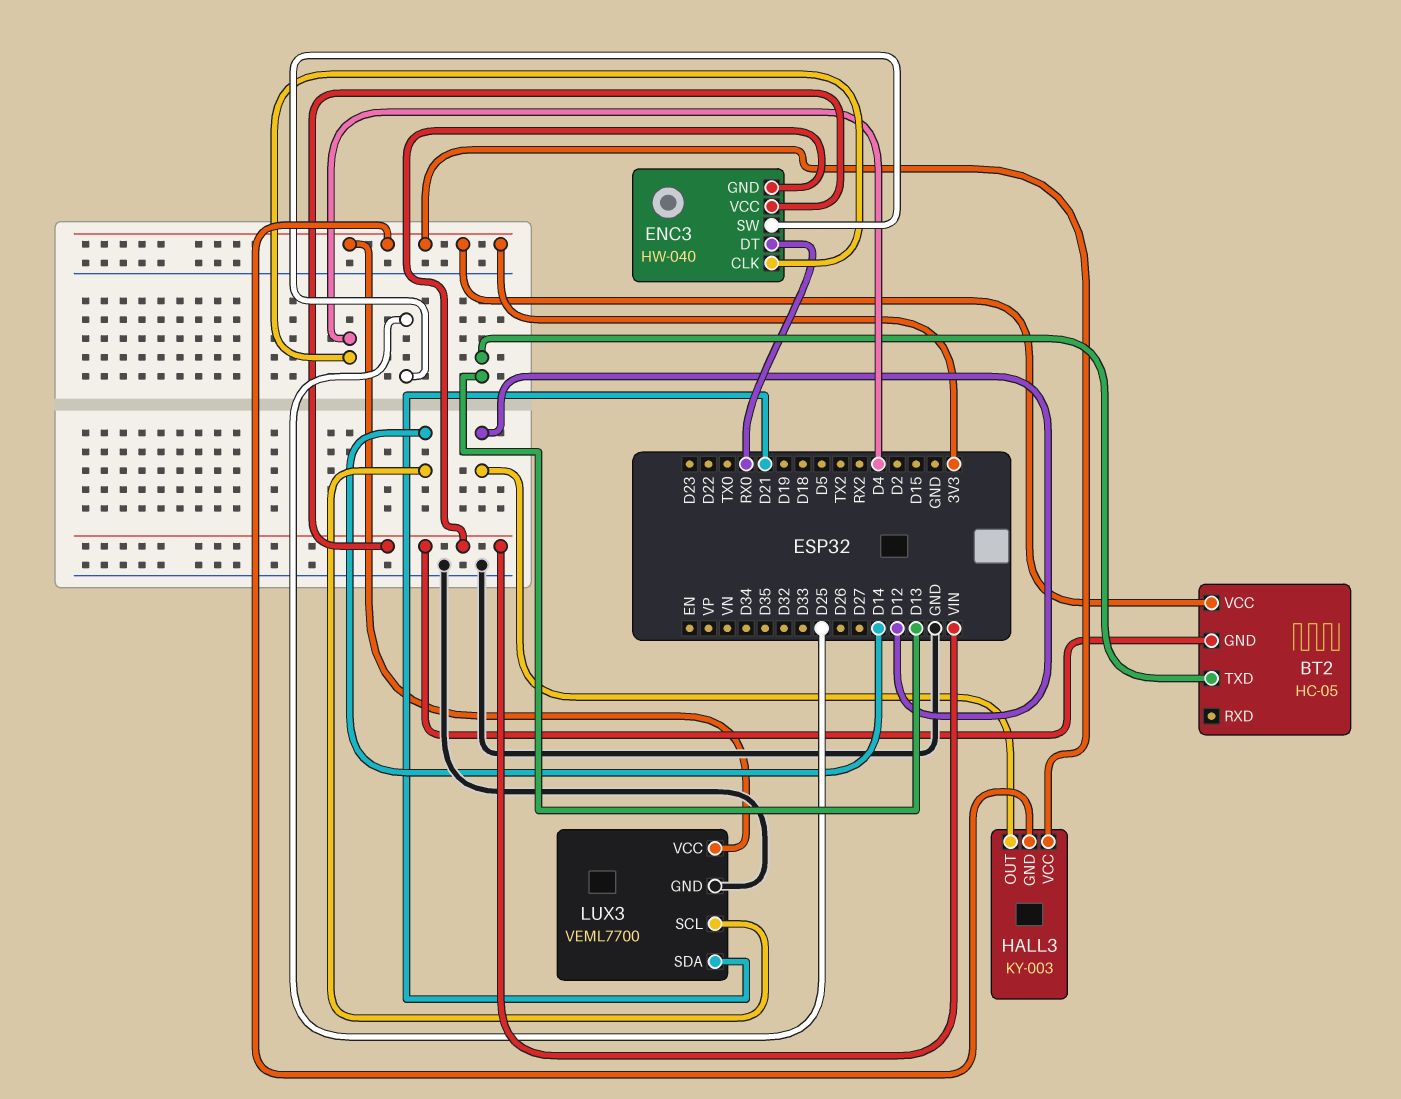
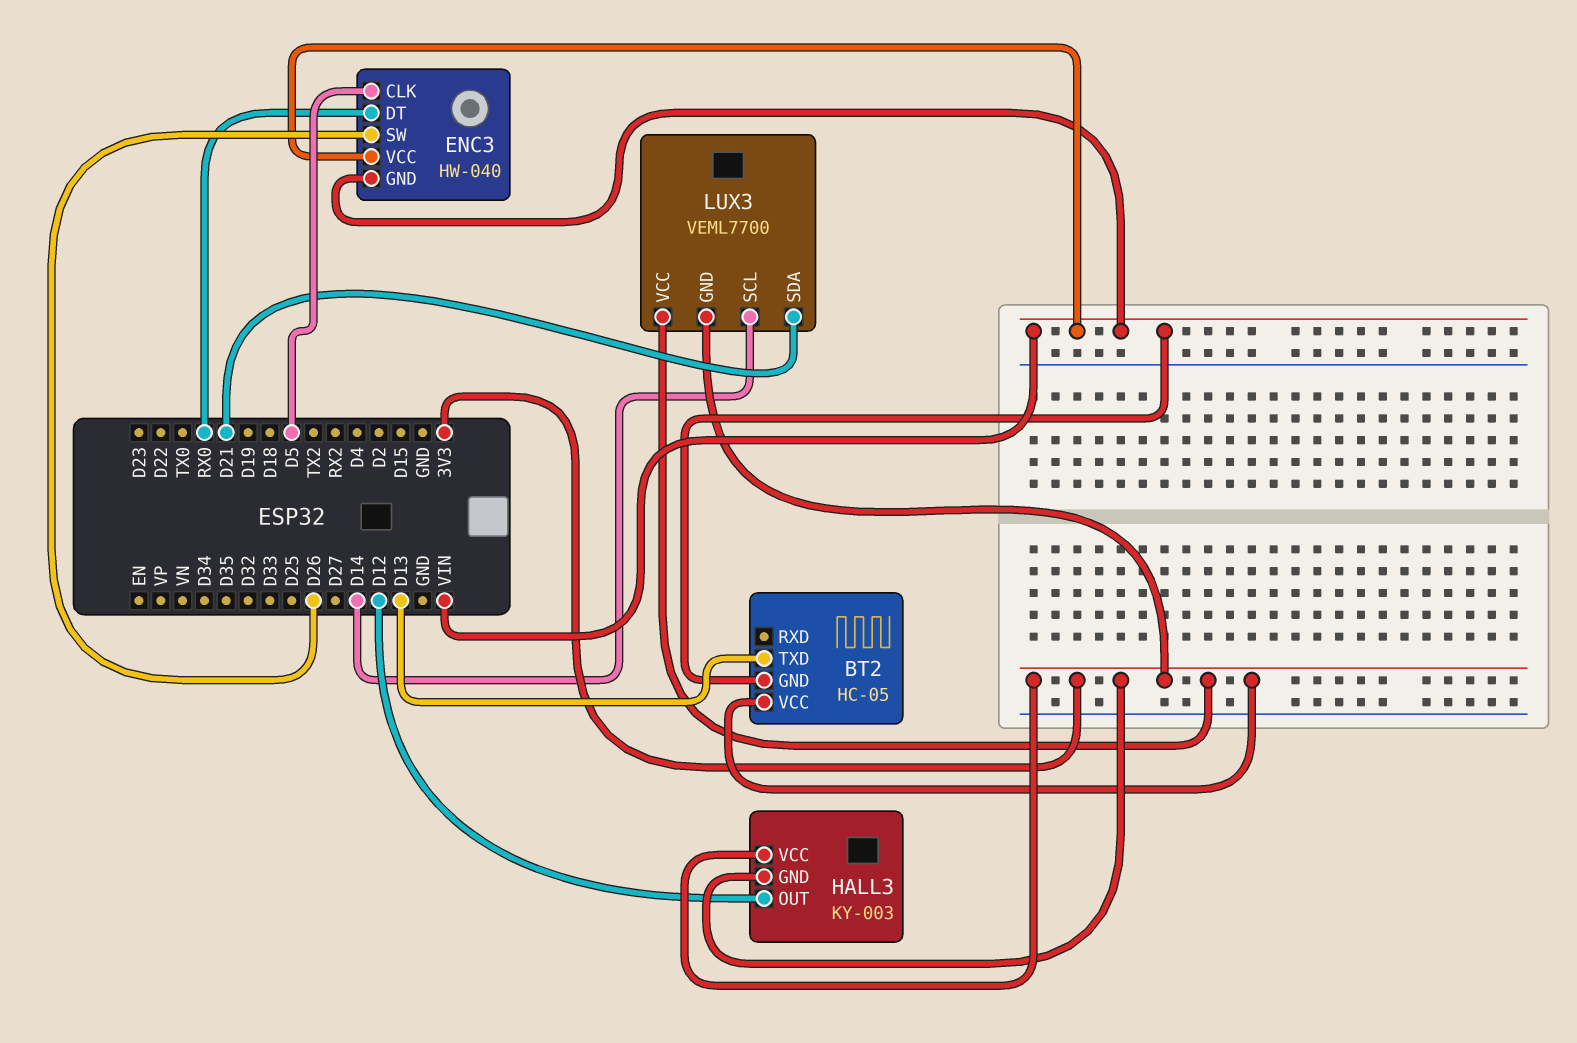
ENC3 pin CLK: D4 -> D5
ENC3 pin SW: D25 -> D26
LUX3 pin GND: GND -> 3V3

